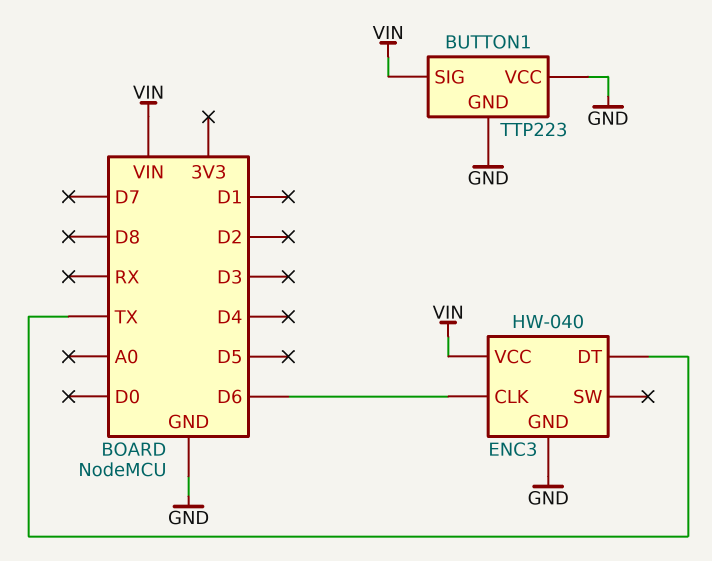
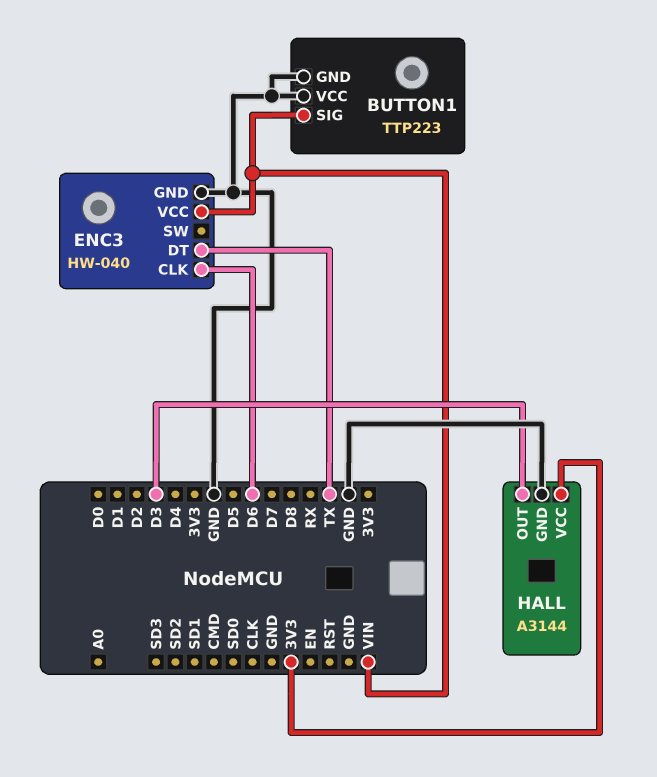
HALL: none -> A3144
HALL pin GND: none -> GND
HALL pin OUT: none -> D3
HALL pin VCC: none -> 3V3

